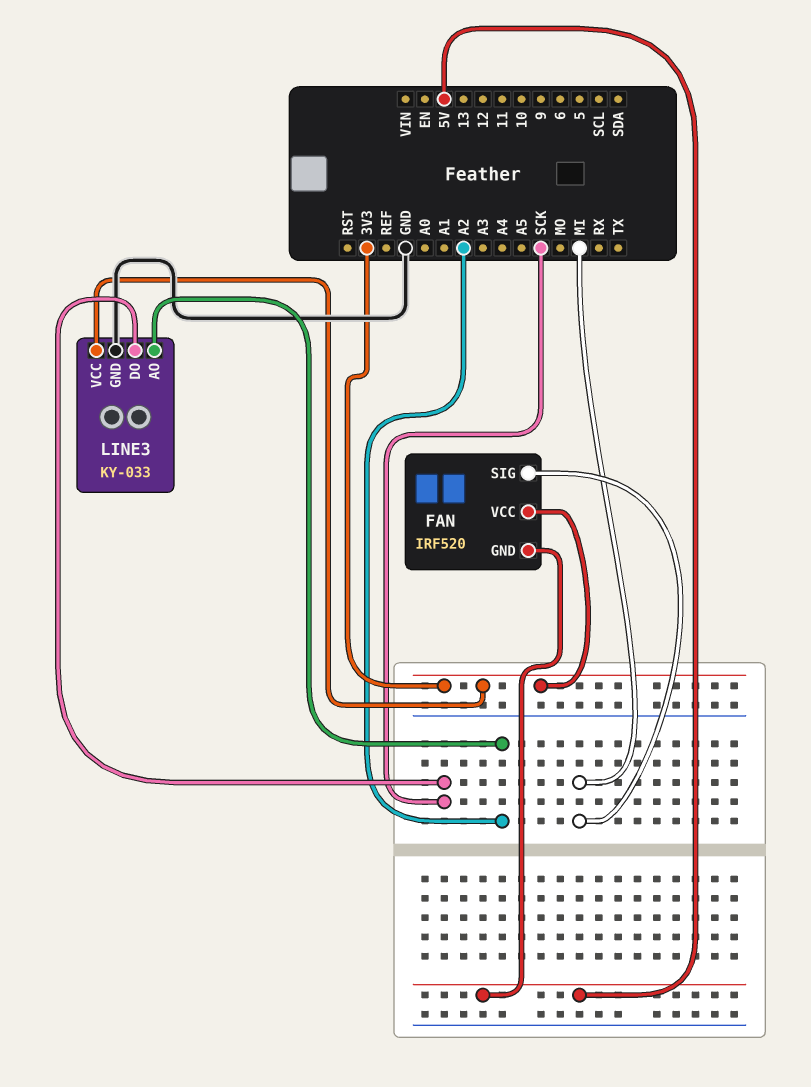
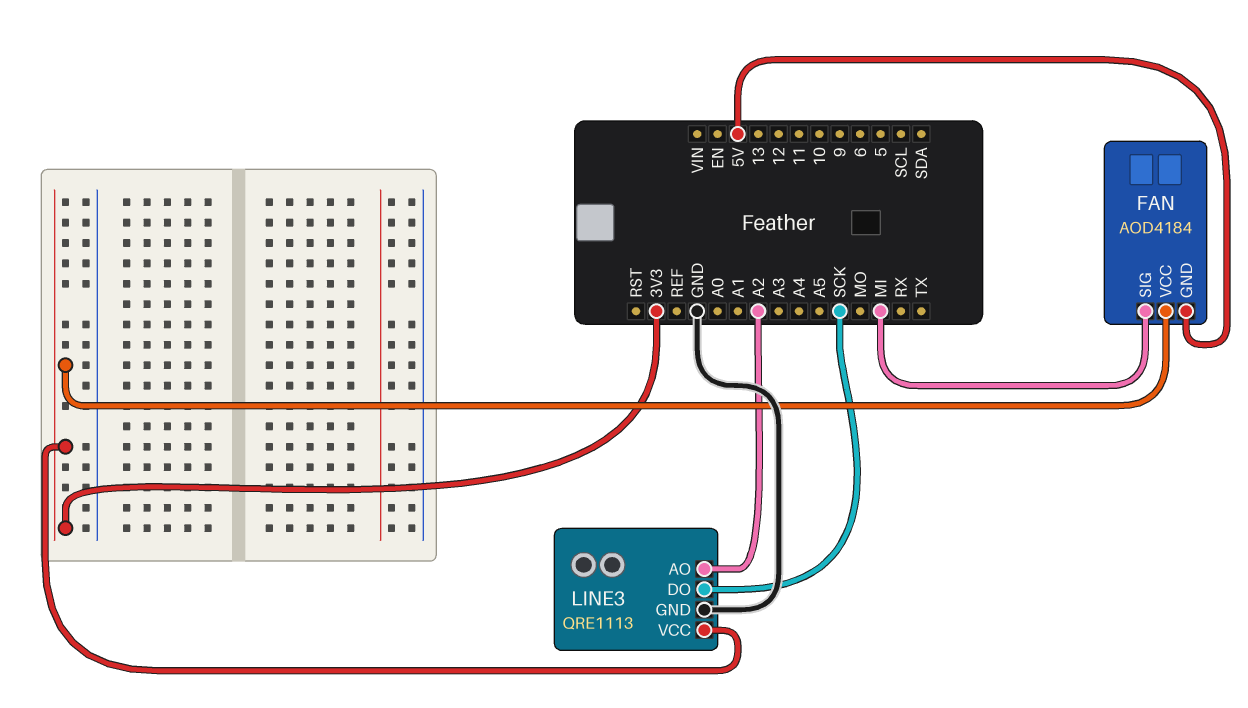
FAN: IRF520 -> AOD4184
LINE3: KY-033 -> QRE1113

